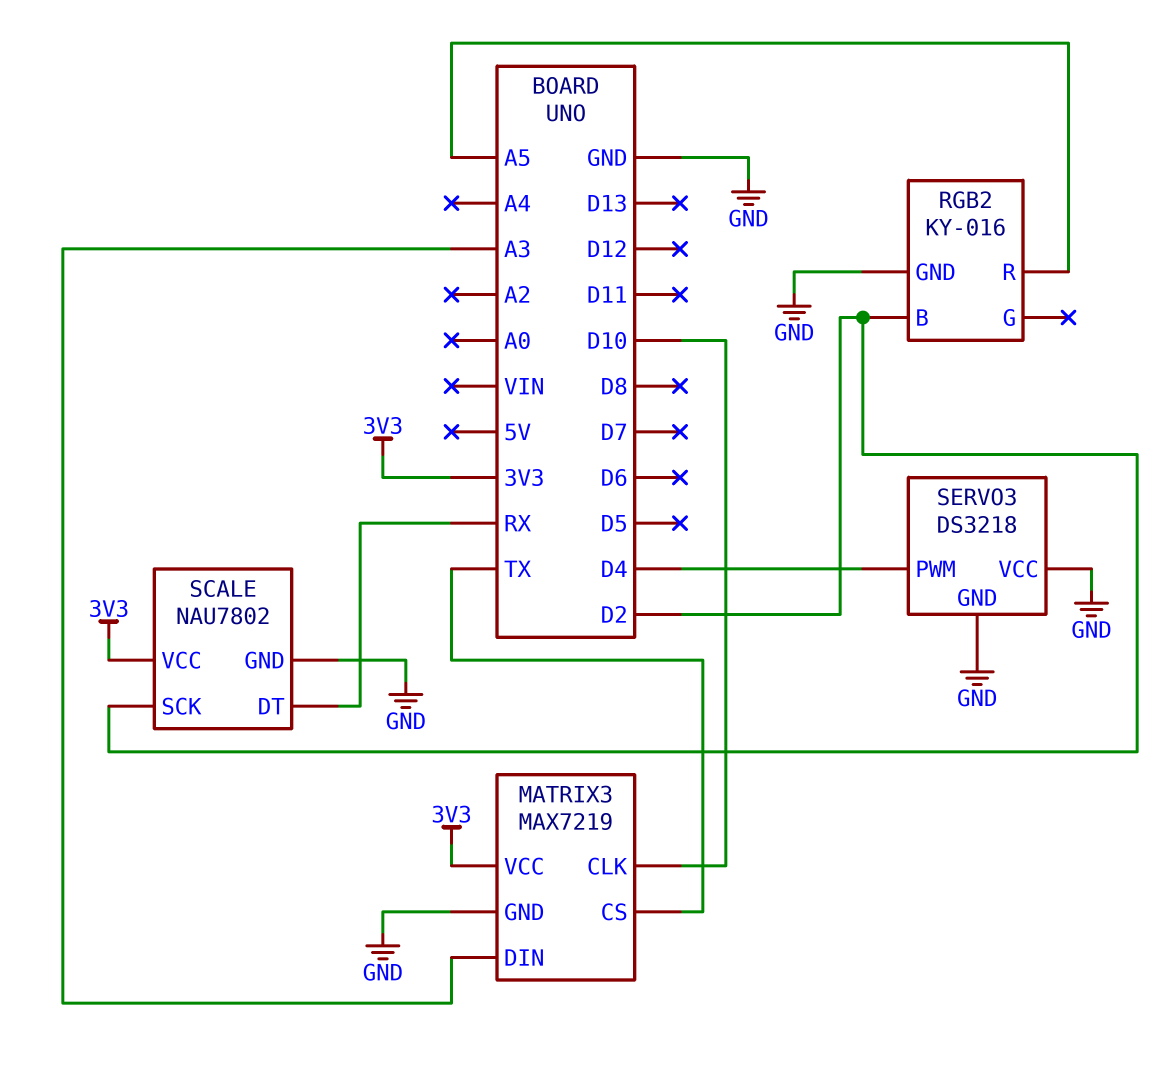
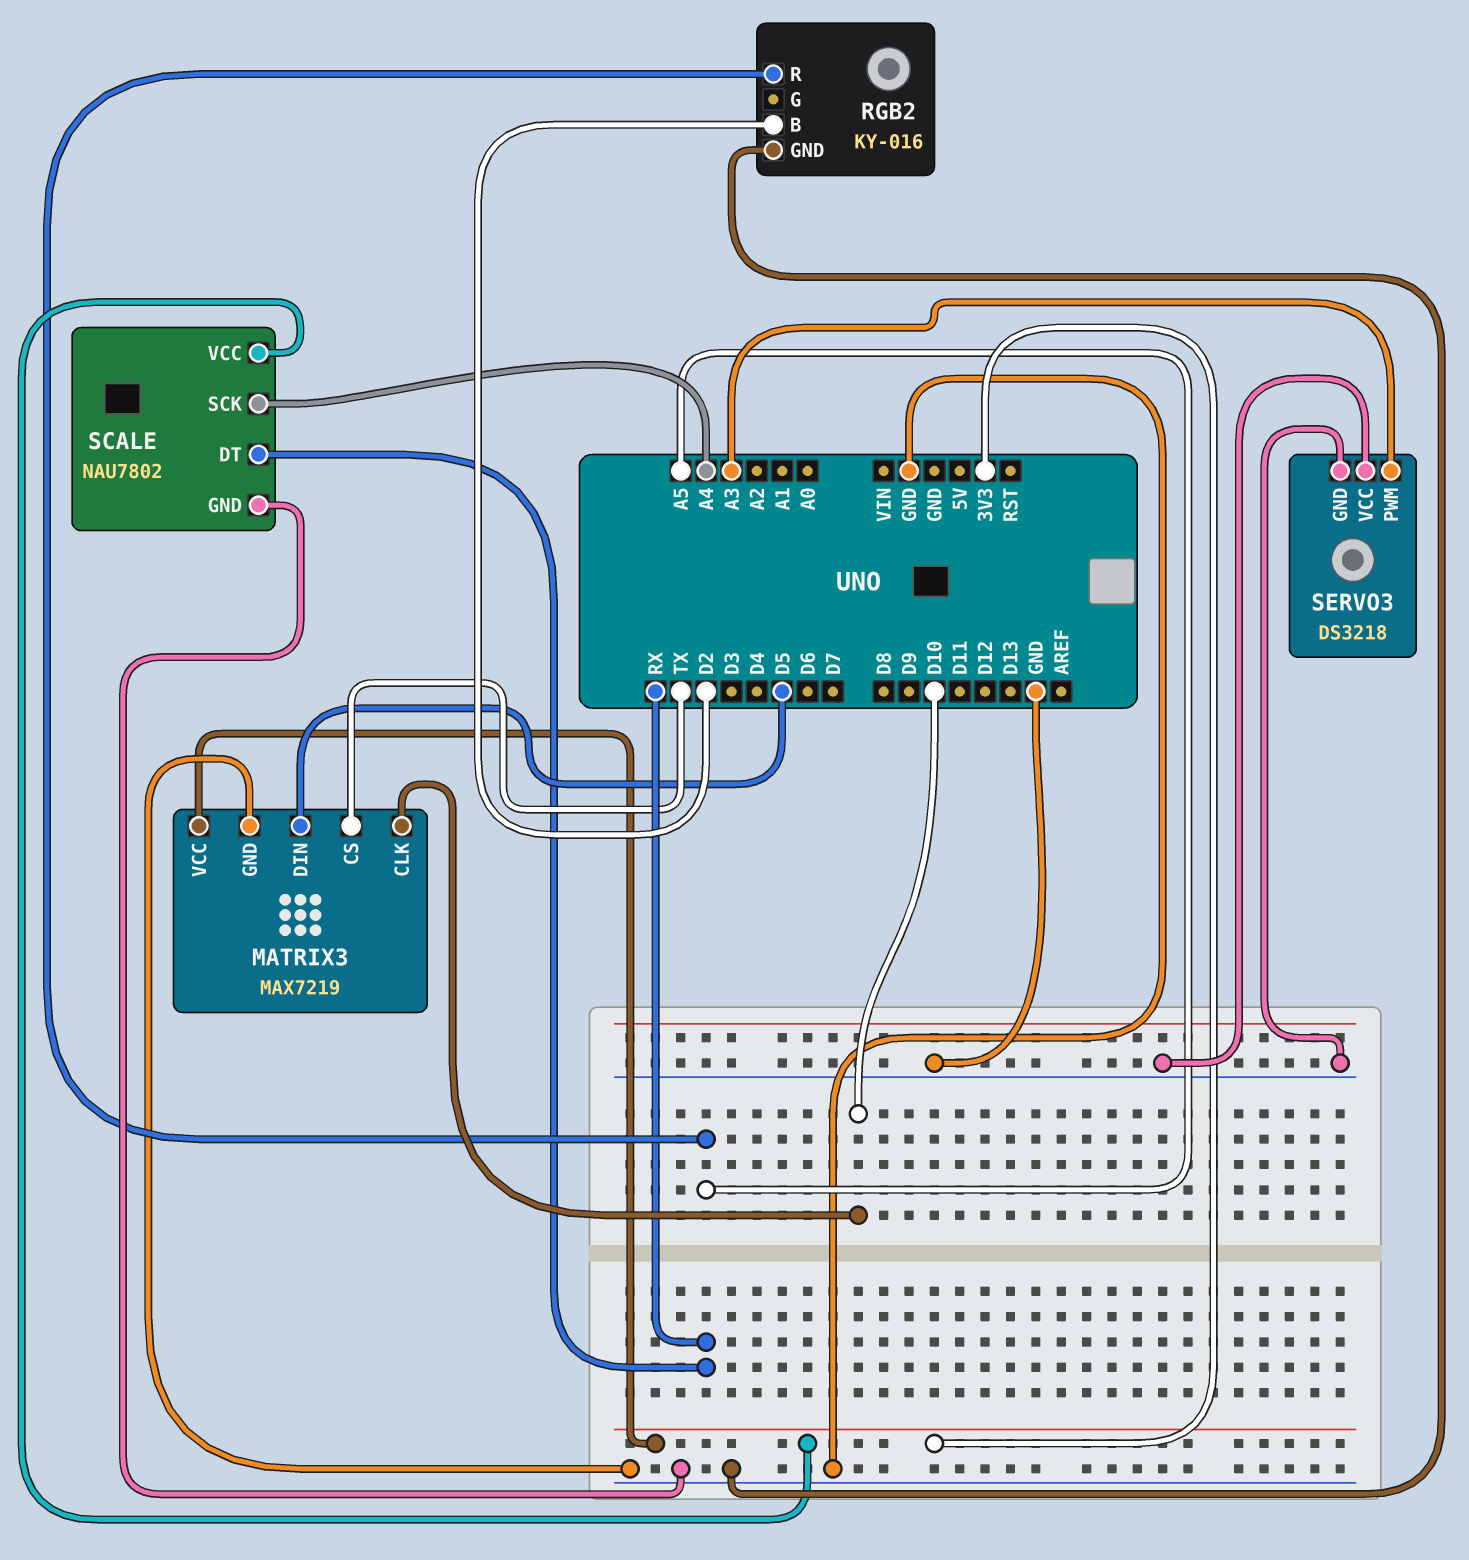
MATRIX3 pin DIN: A3 -> D5
SCALE pin SCK: D2 -> A4
SERVO3 pin PWM: D4 -> A3

